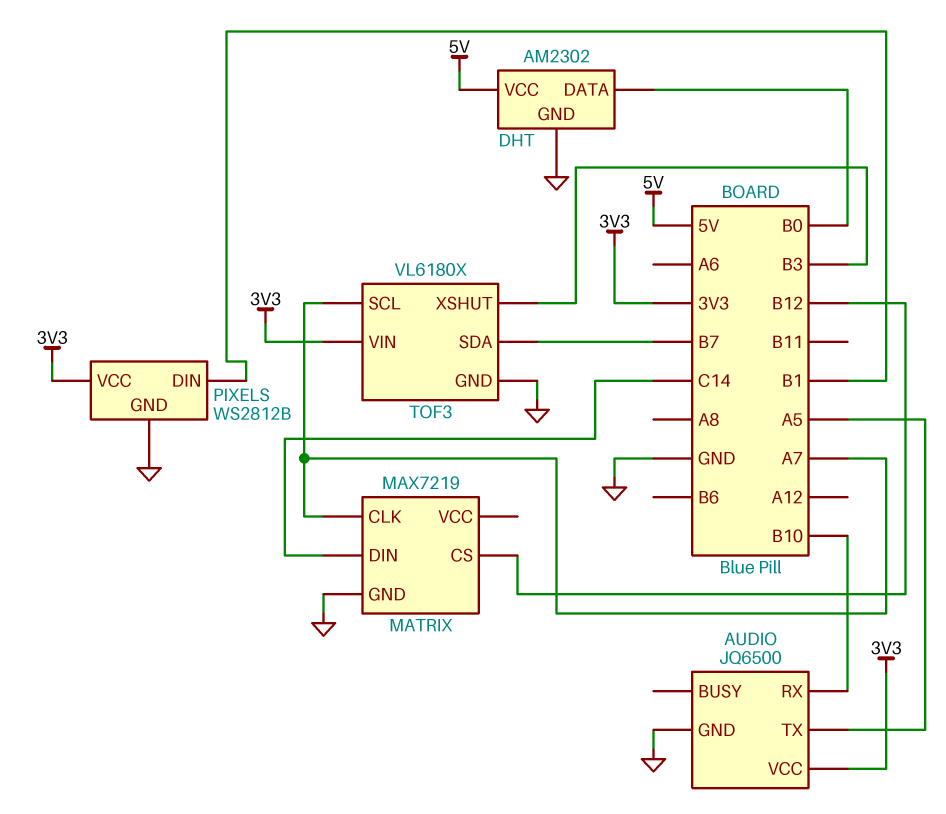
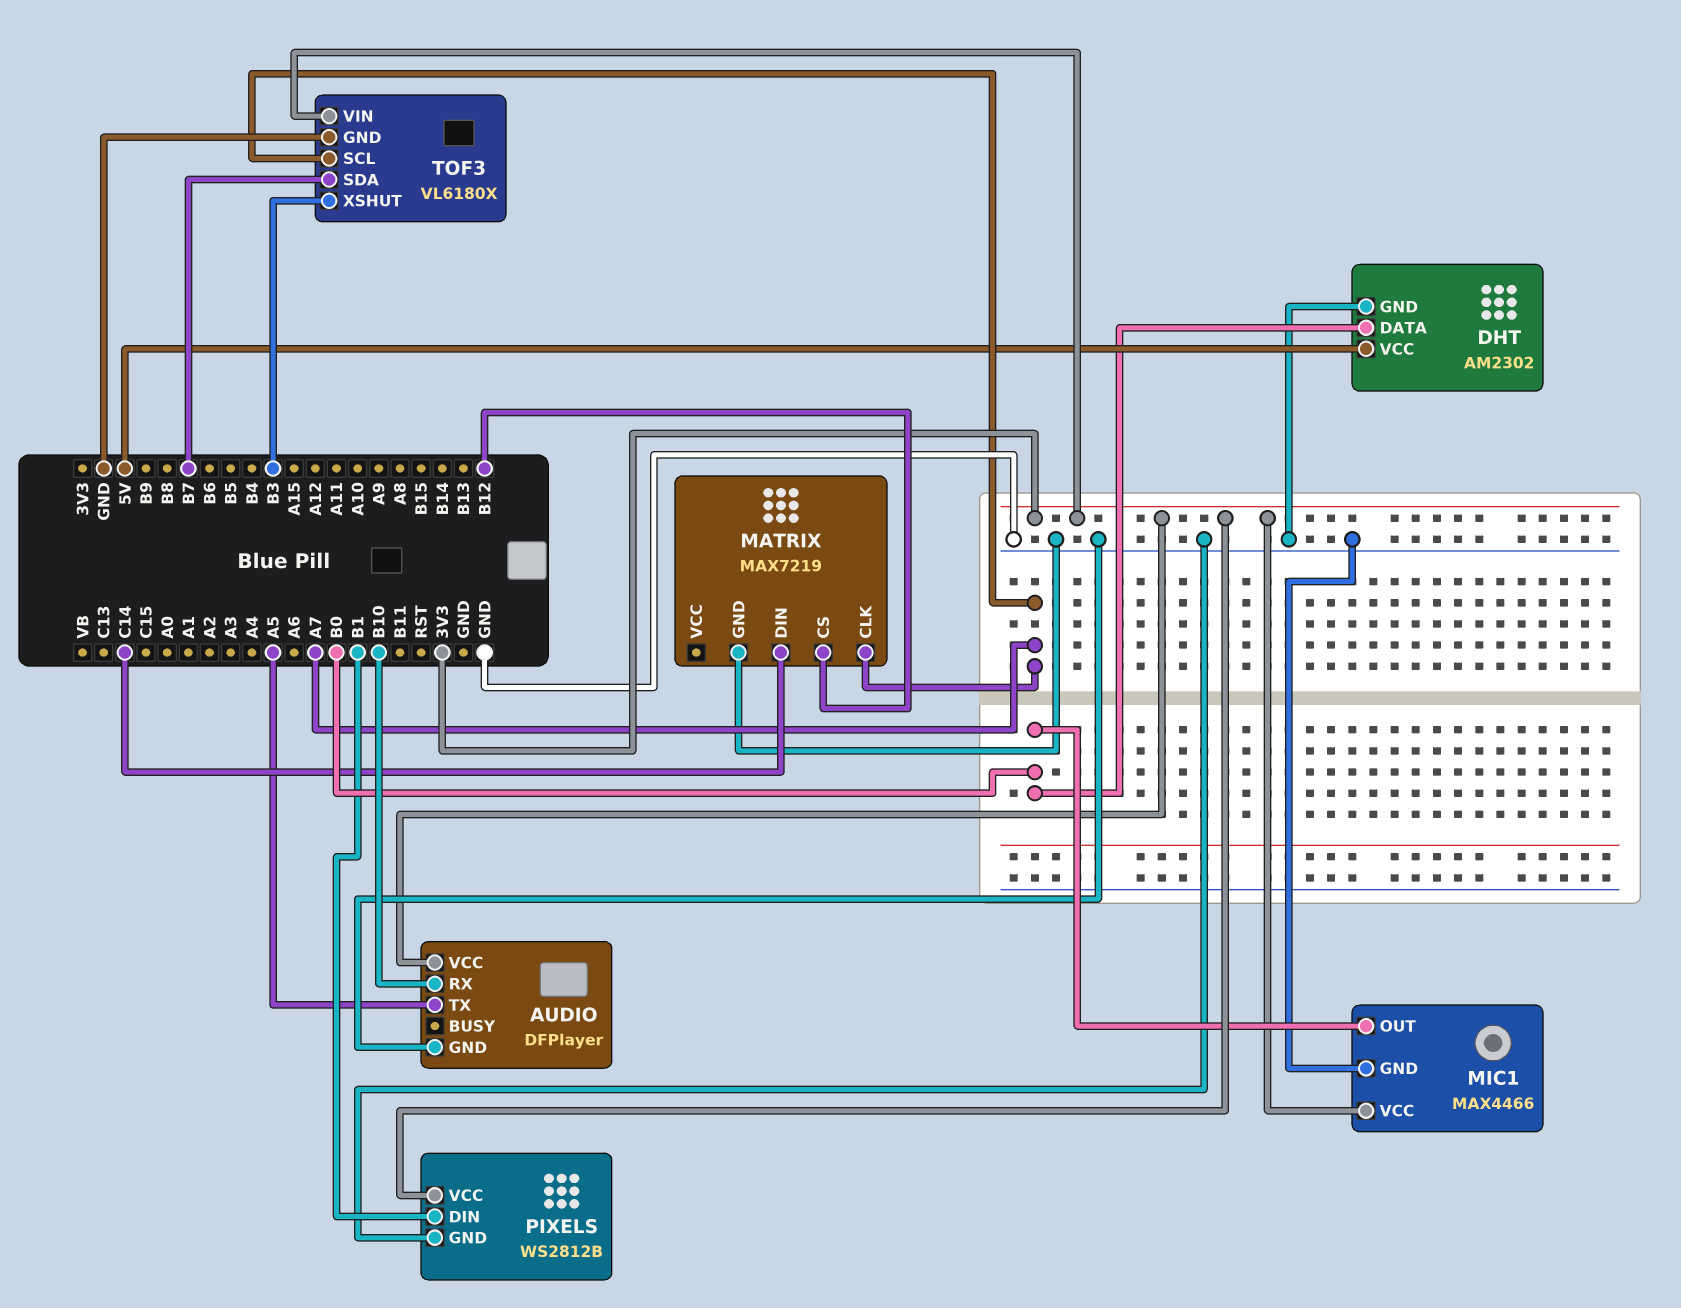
AUDIO: JQ6500 -> DFPlayer
MIC1: none -> MAX4466
MIC1 pin GND: none -> GND
MIC1 pin OUT: none -> B0
MIC1 pin VCC: none -> 3V3

